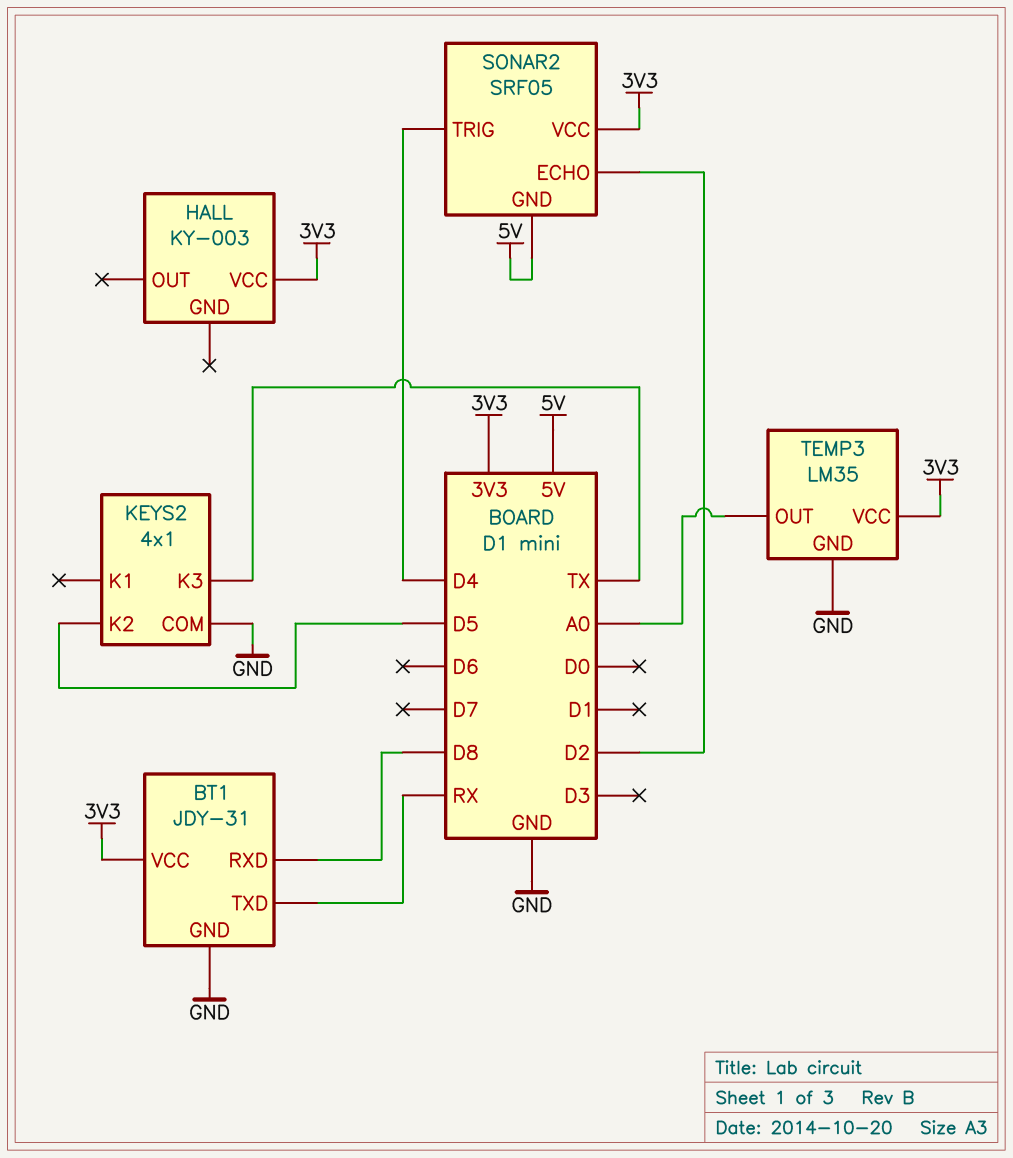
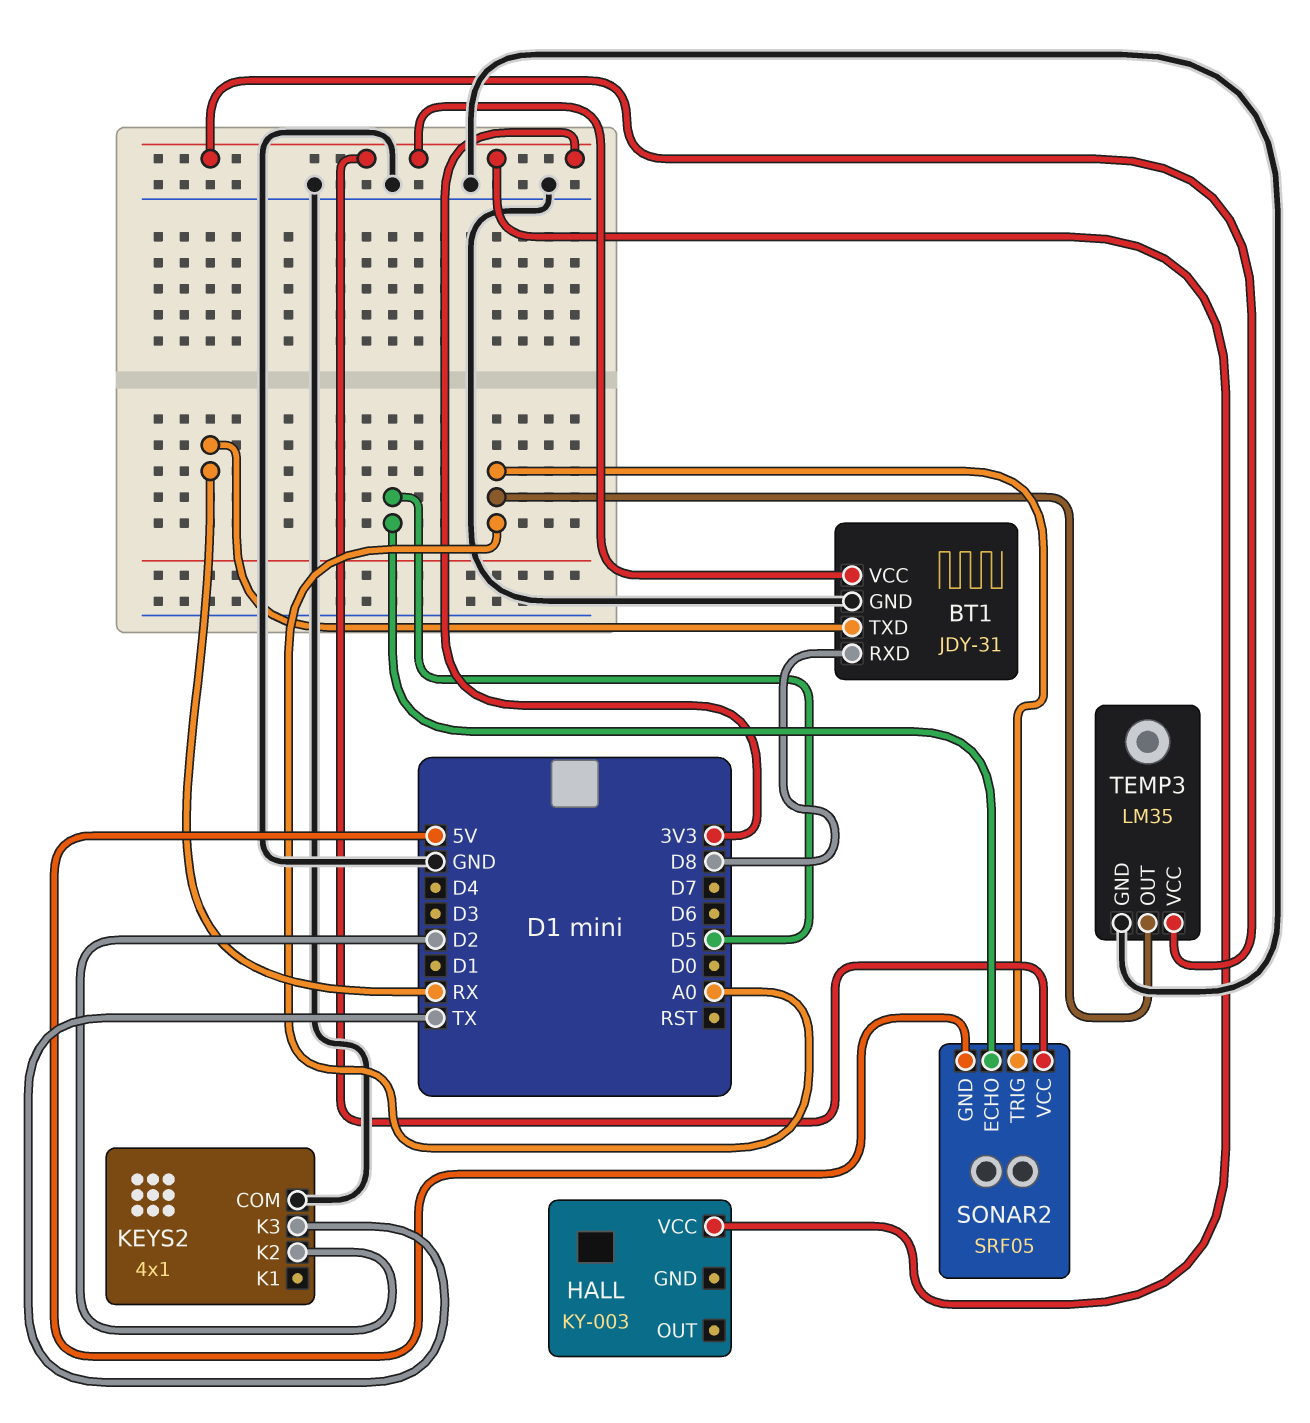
KEYS2 pin K2: D5 -> D2
SONAR2 pin ECHO: D2 -> D5
SONAR2 pin TRIG: D4 -> A0

